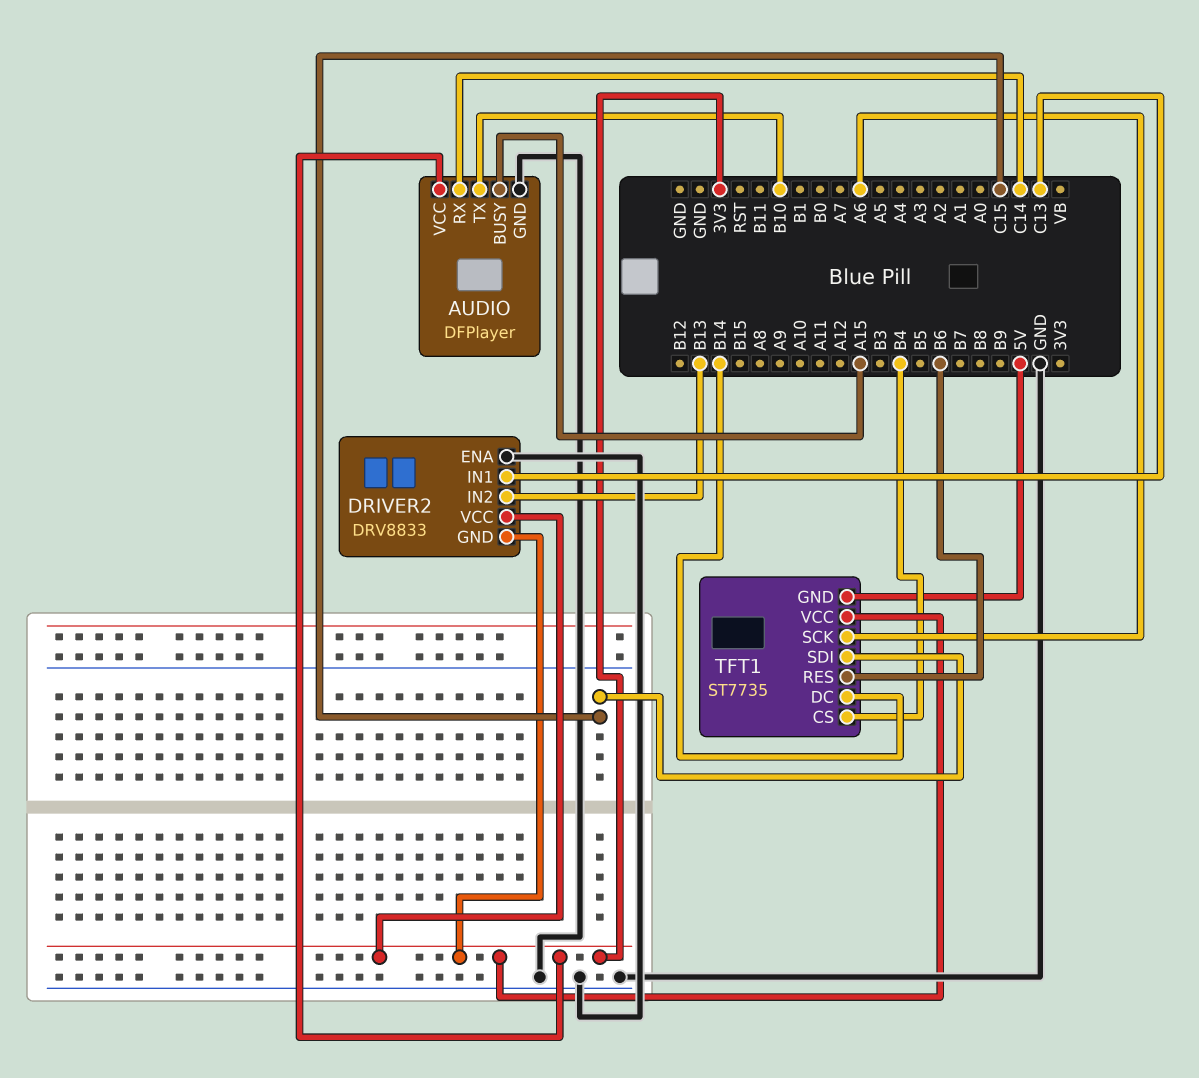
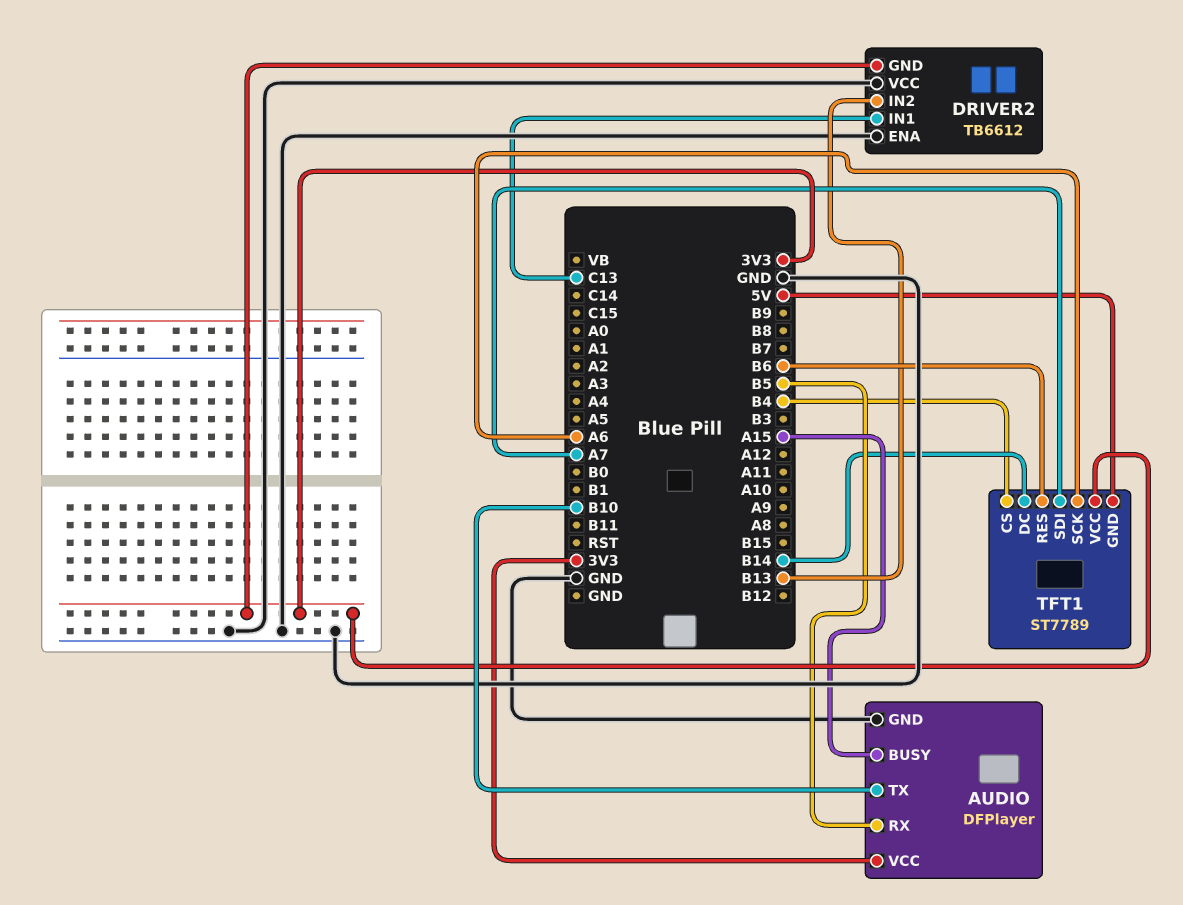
AUDIO pin RX: C14 -> B5
DRIVER2: DRV8833 -> TB6612
DRIVER2 pin VCC: 3V3 -> GND
TFT1: ST7735 -> ST7789
TFT1 pin SDI: C15 -> A7

